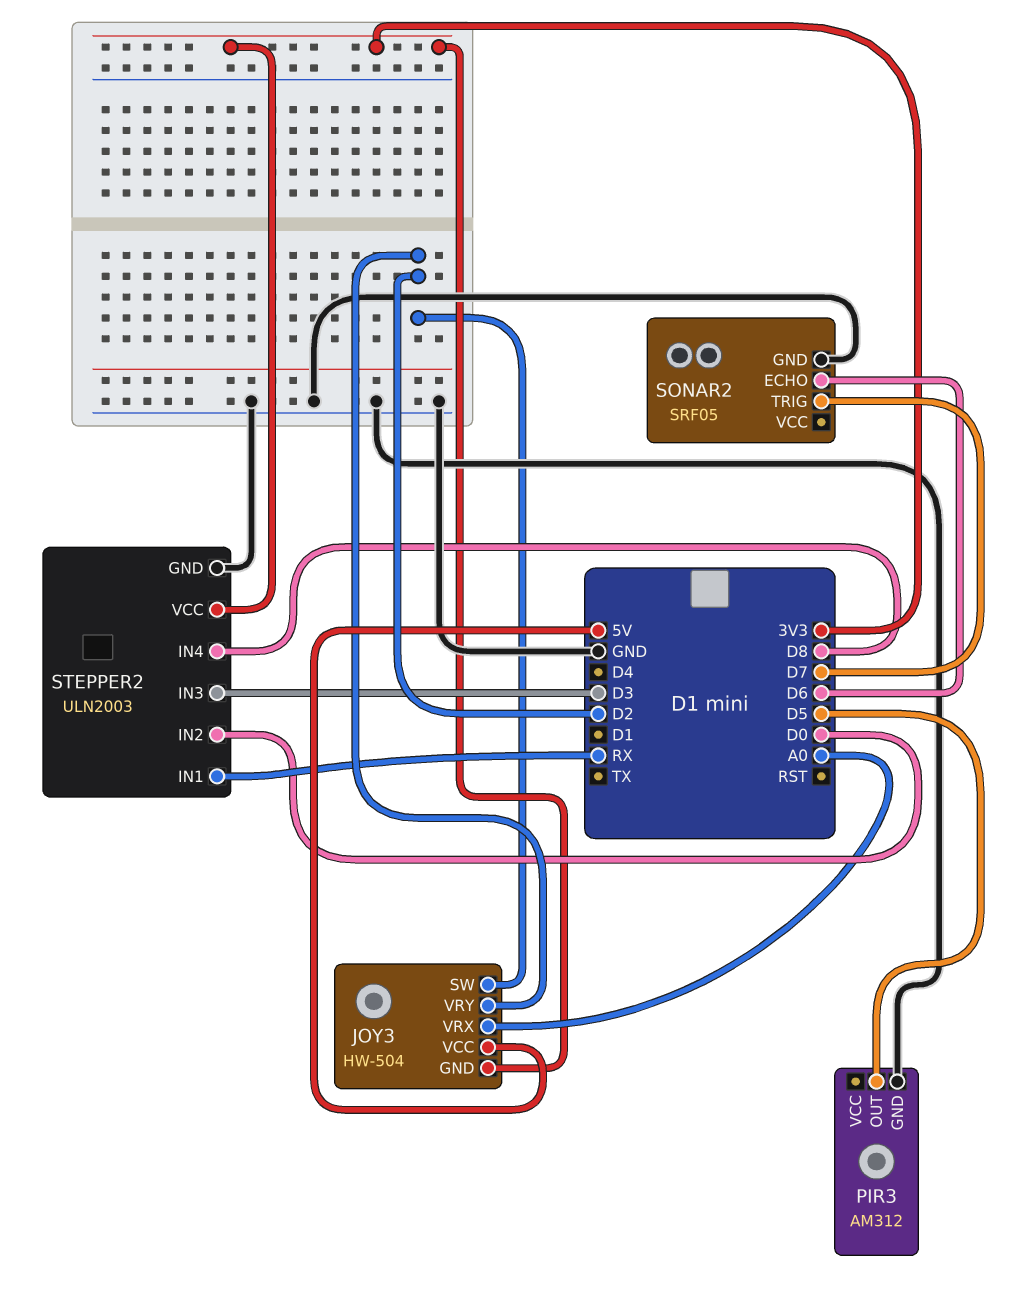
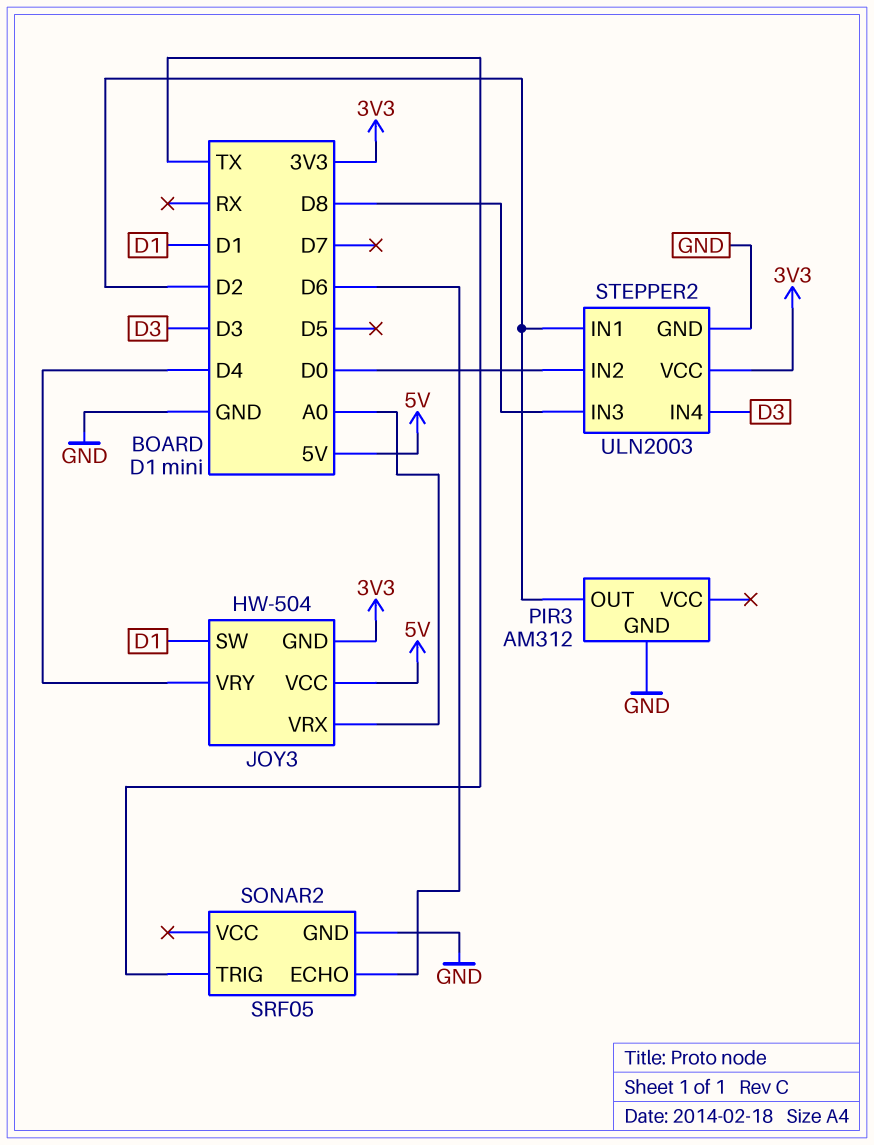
JOY3 pin SW: D2 -> D1
JOY3 pin VRY: D2 -> D4
PIR3 pin OUT: D5 -> D2
SONAR2 pin TRIG: D7 -> TX
STEPPER2 pin IN1: RX -> D2
STEPPER2 pin IN3: D3 -> D8
STEPPER2 pin IN4: D8 -> D3

